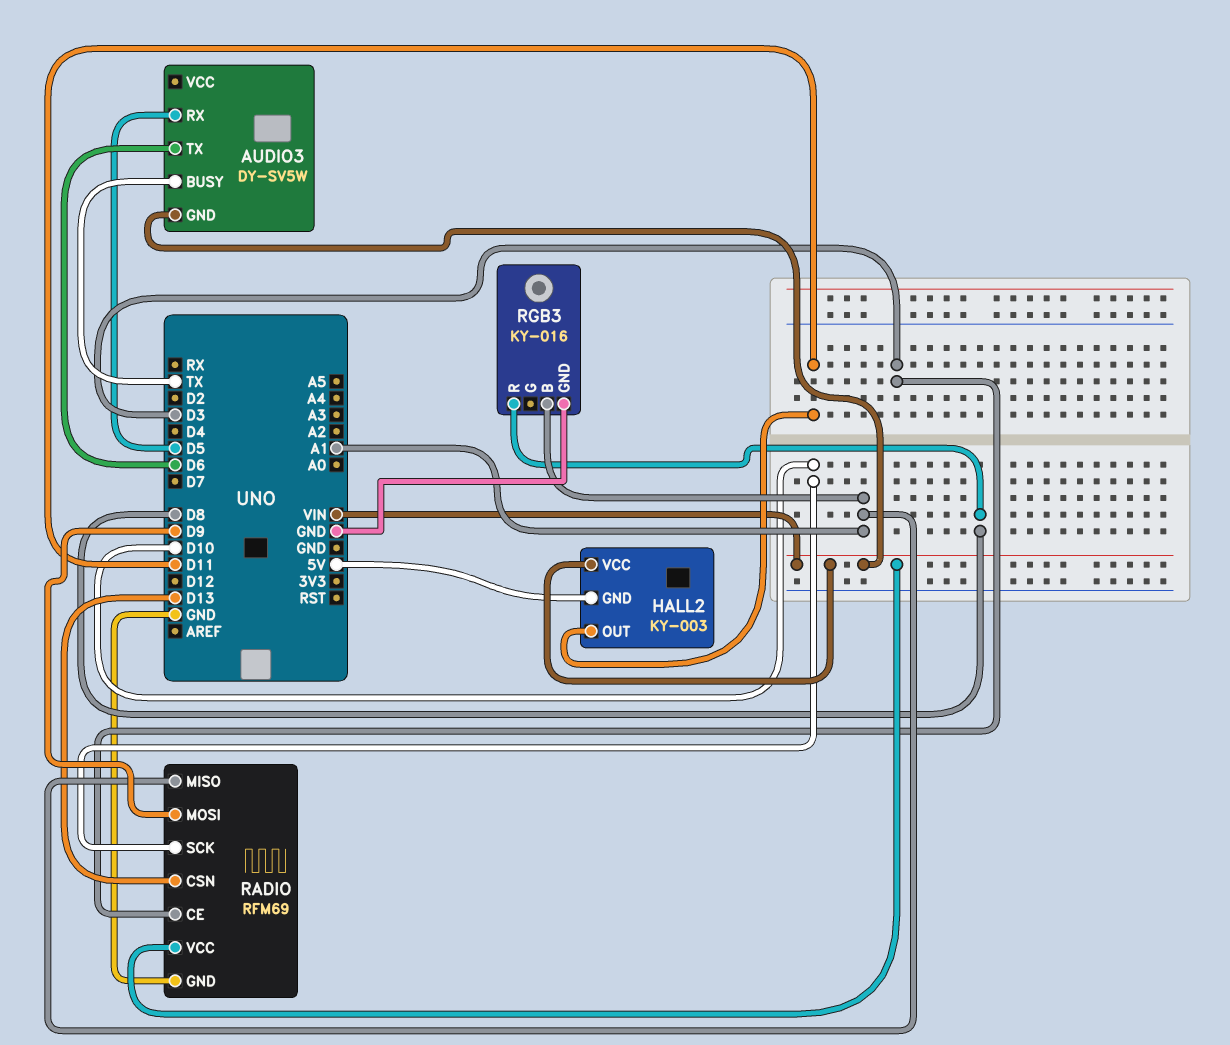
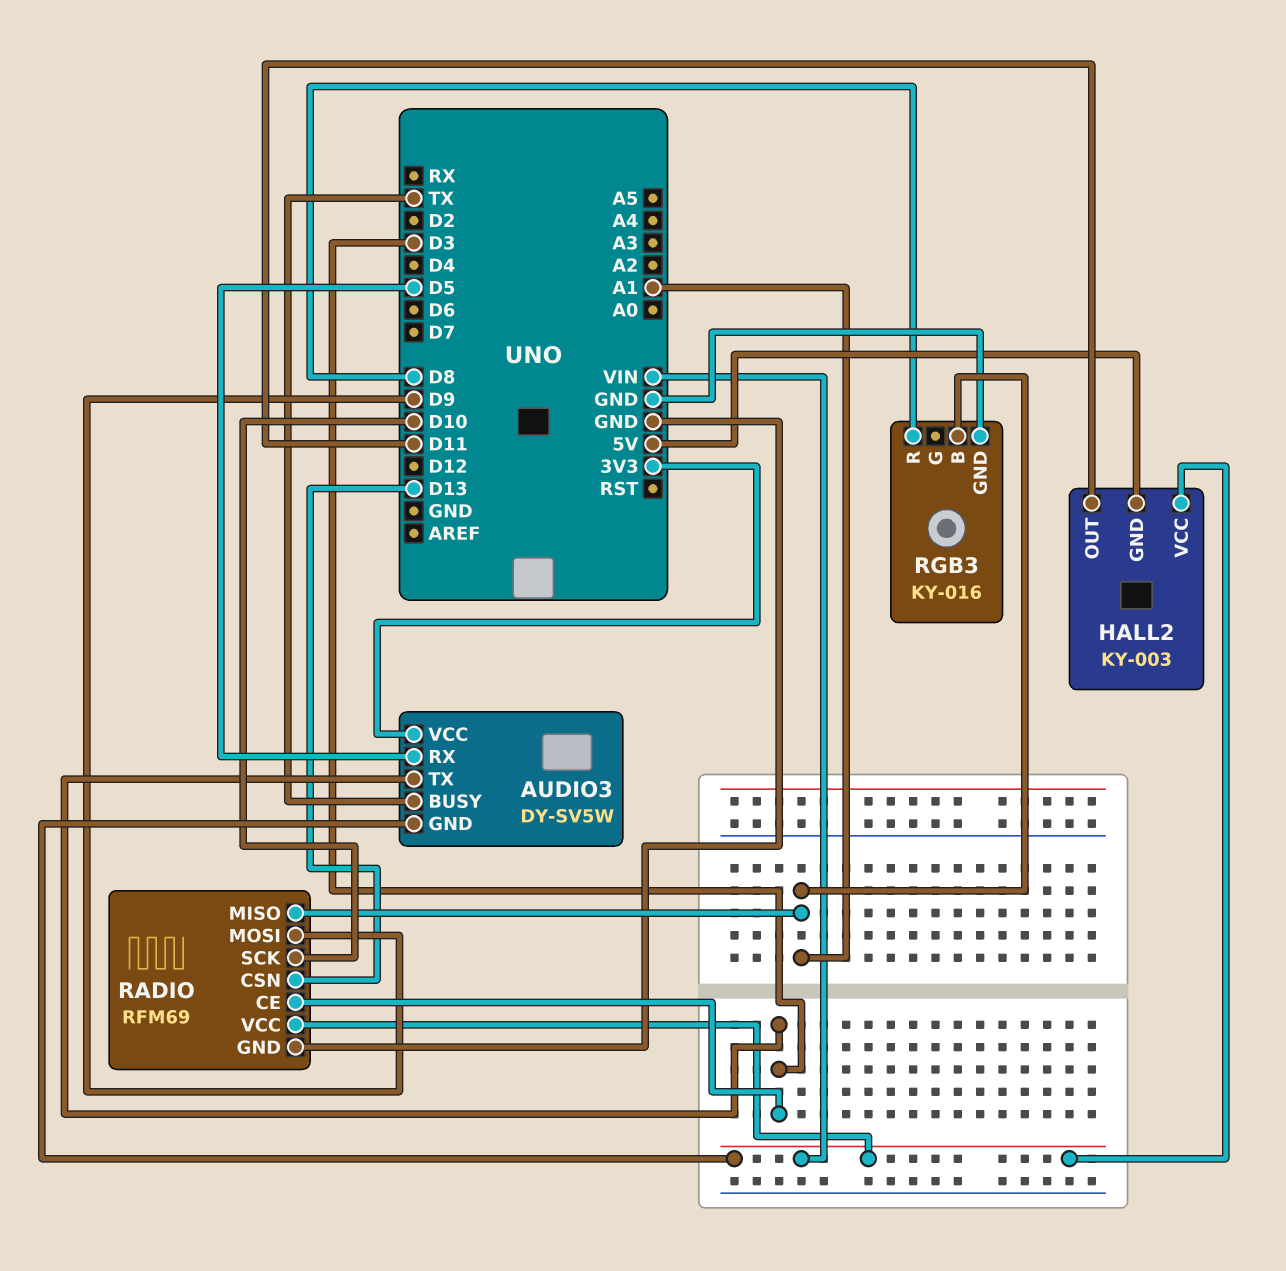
AUDIO3 pin TX: D6 -> D3
AUDIO3 pin VCC: none -> 3V3

